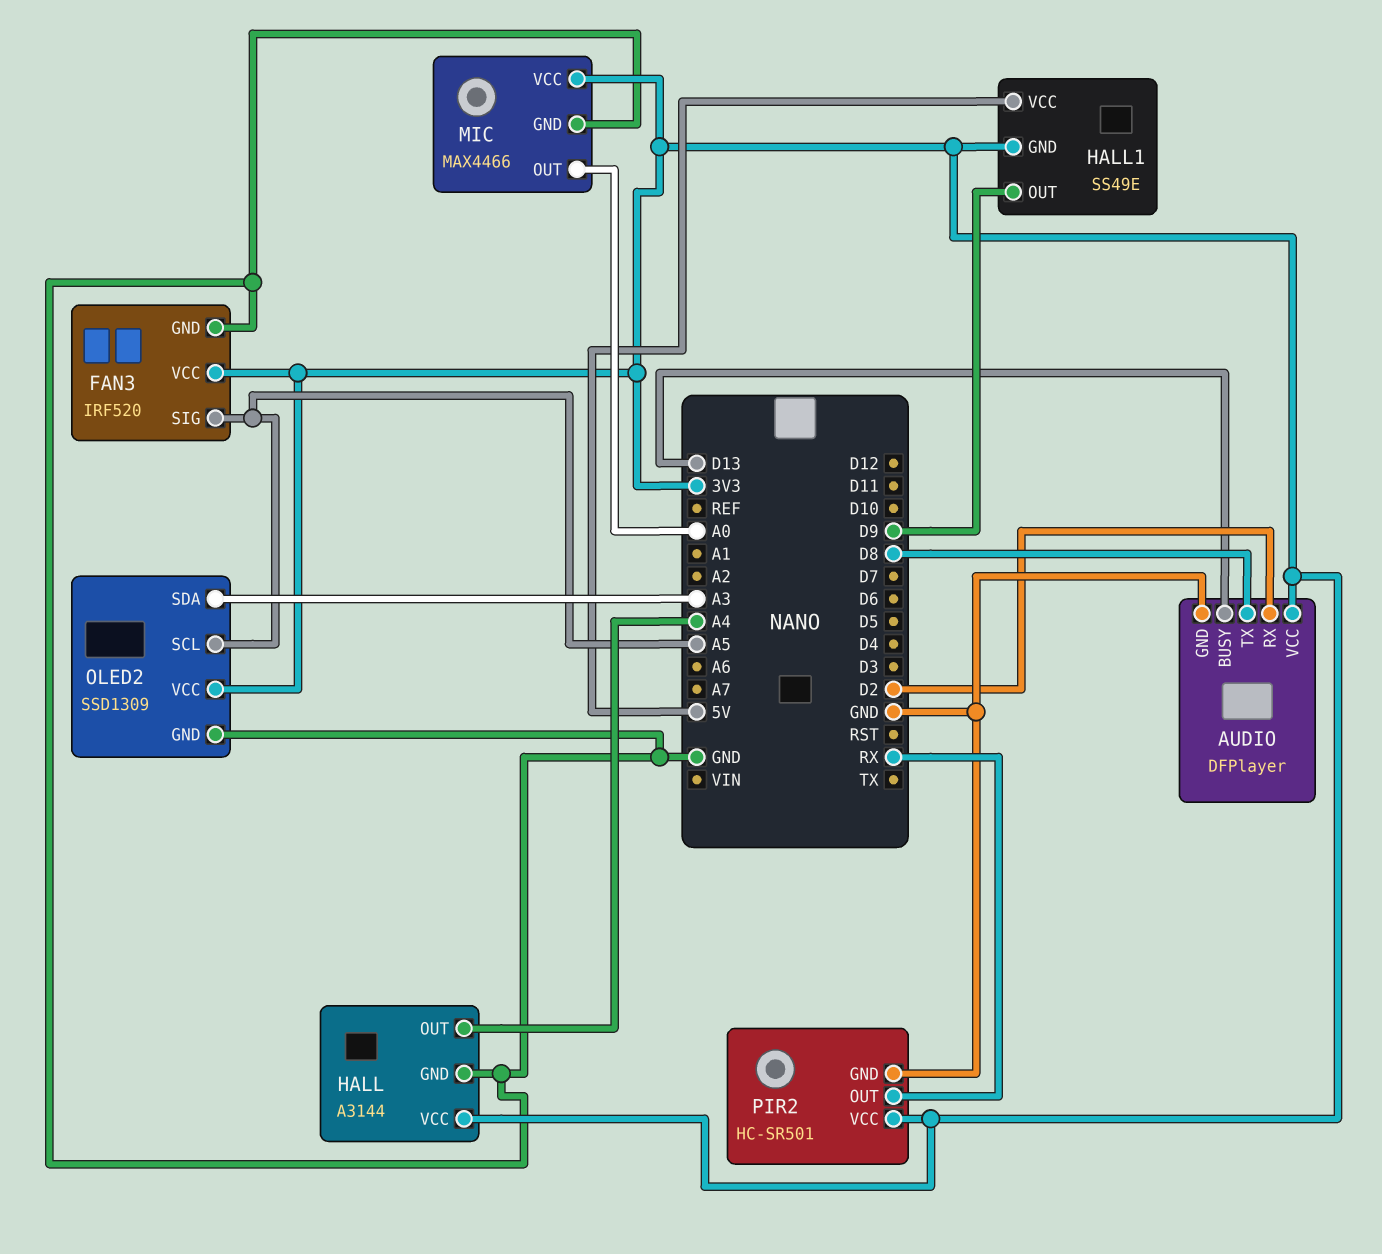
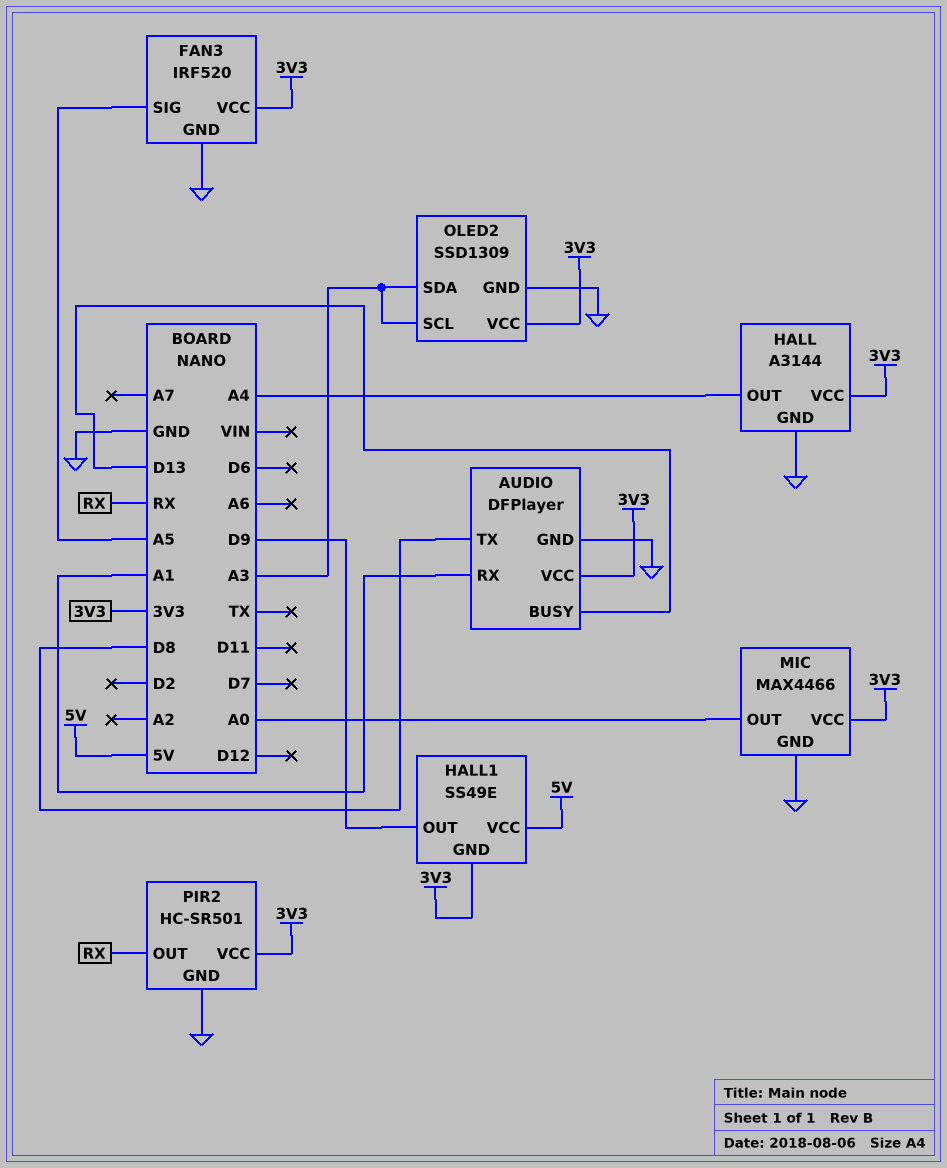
AUDIO pin RX: D2 -> A1
OLED2 pin SCL: A5 -> A3

